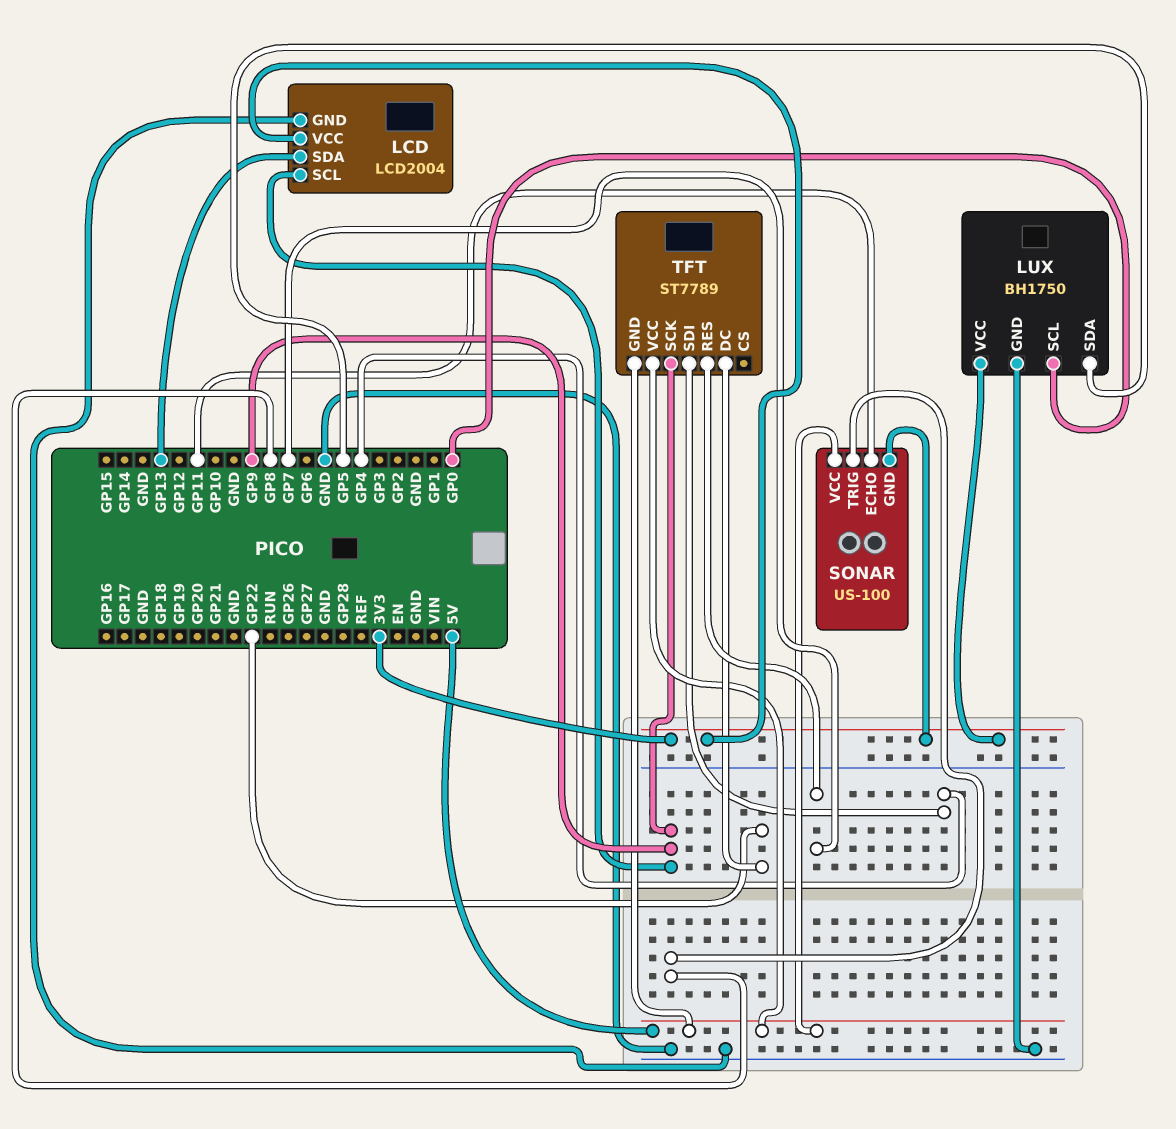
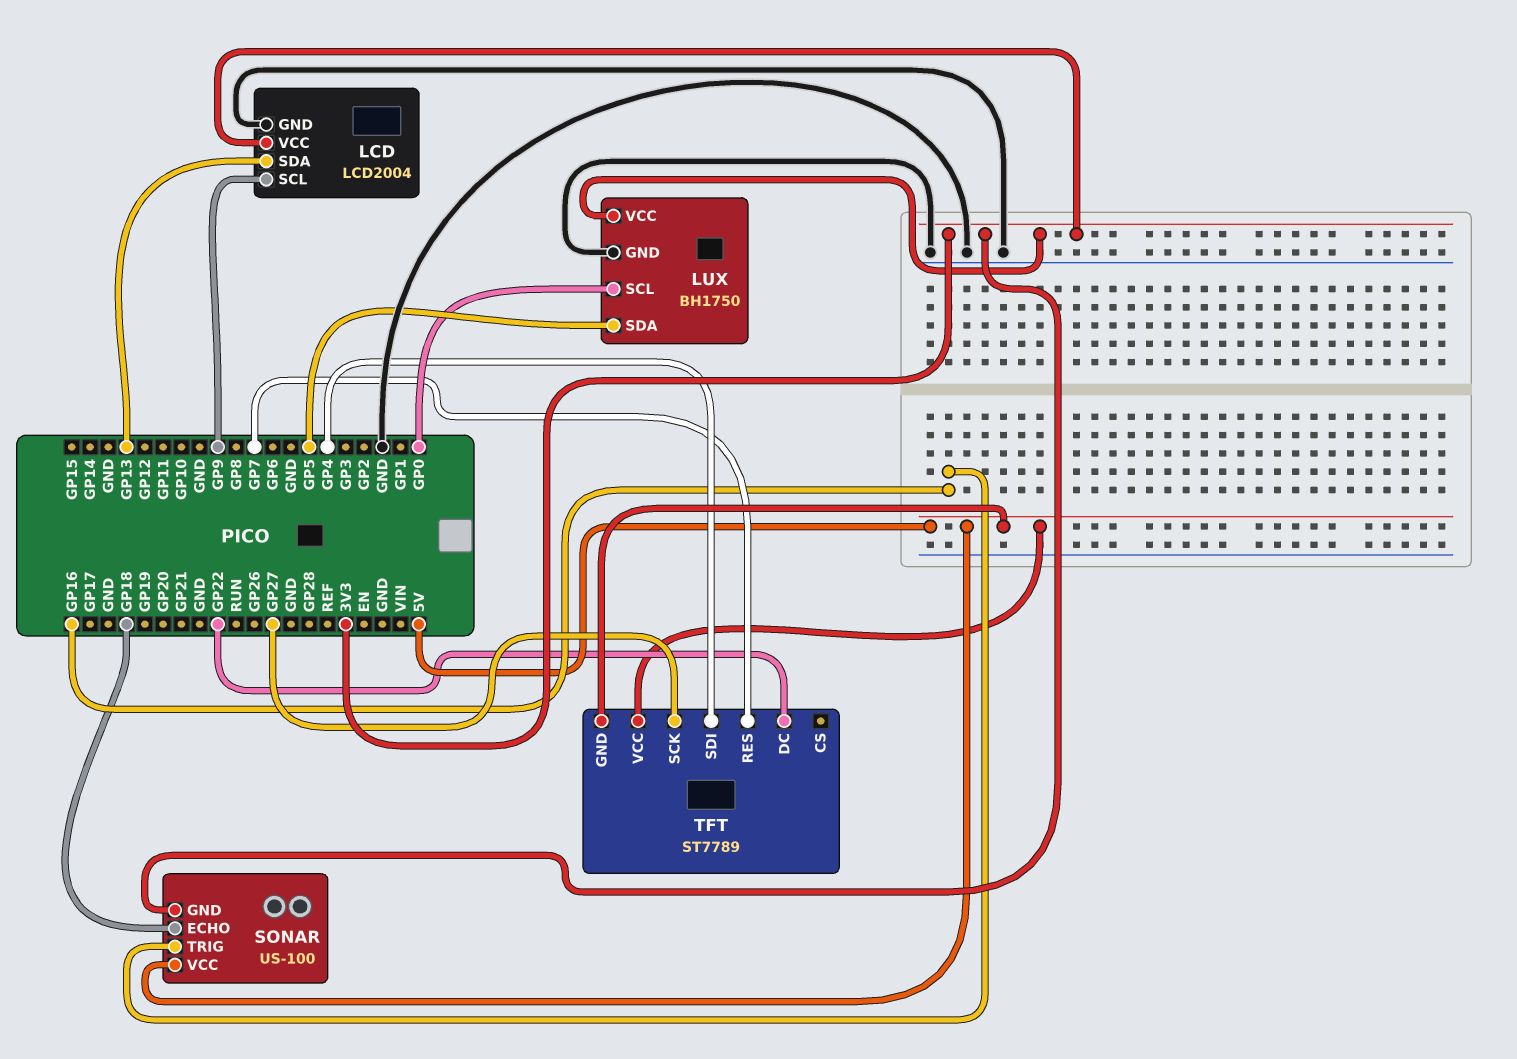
SONAR pin ECHO: GP11 -> GP18
SONAR pin TRIG: GP8 -> GP16
TFT pin SCK: GP9 -> GP27

